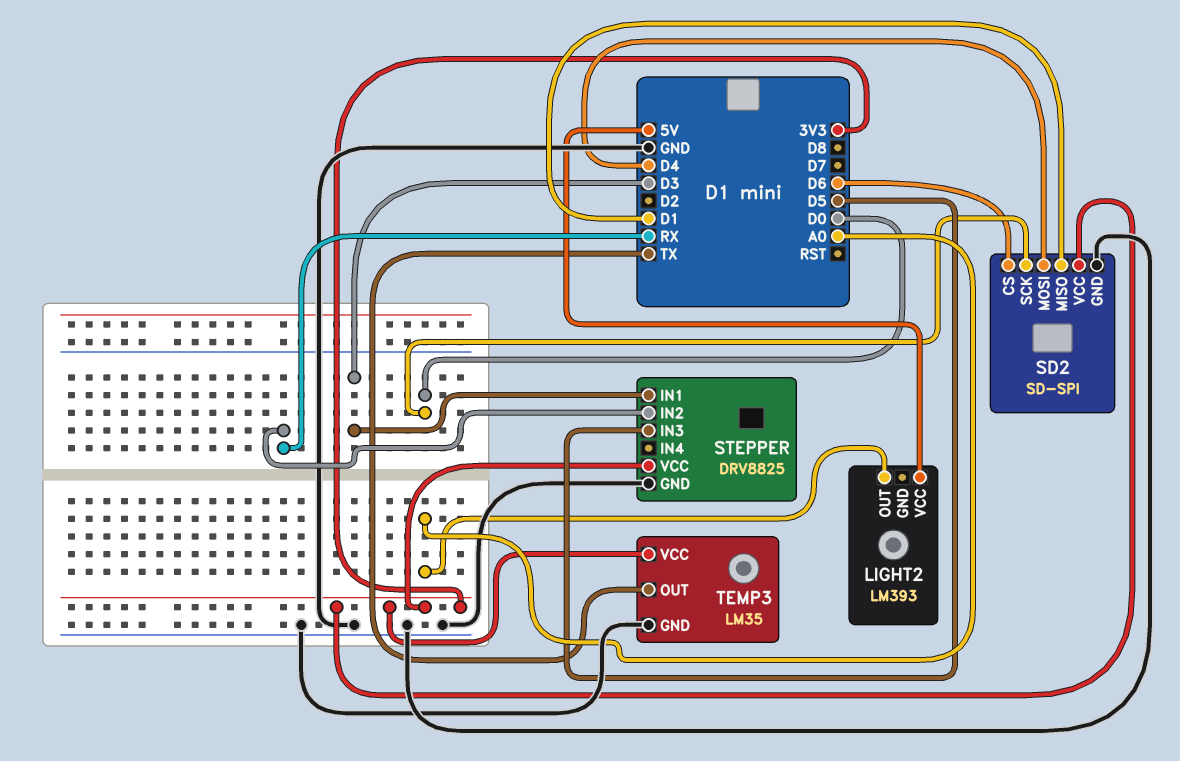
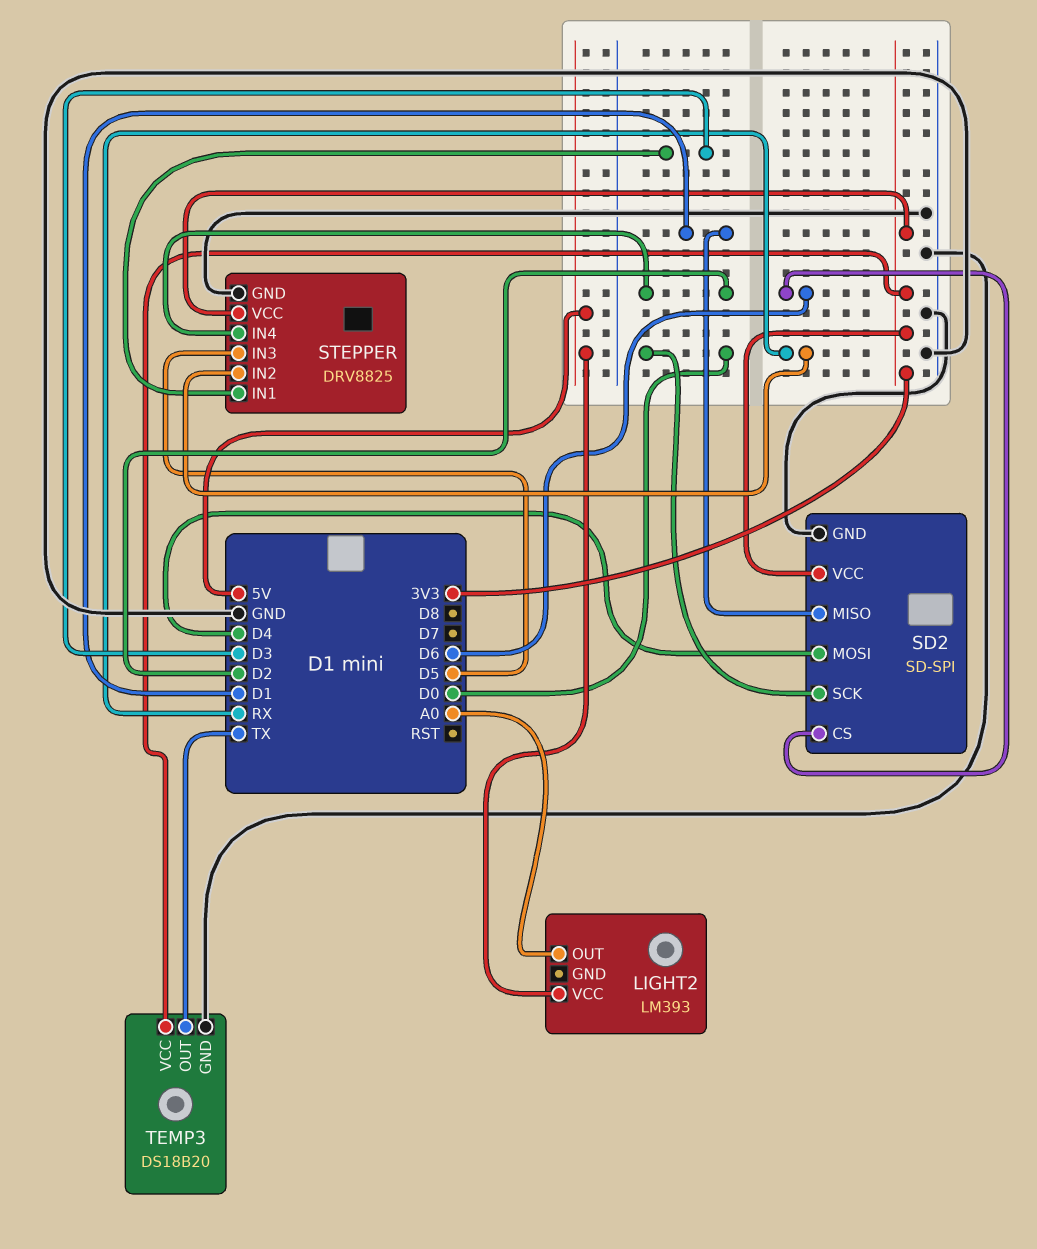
STEPPER pin IN4: none -> D2
TEMP3: LM35 -> DS18B20

